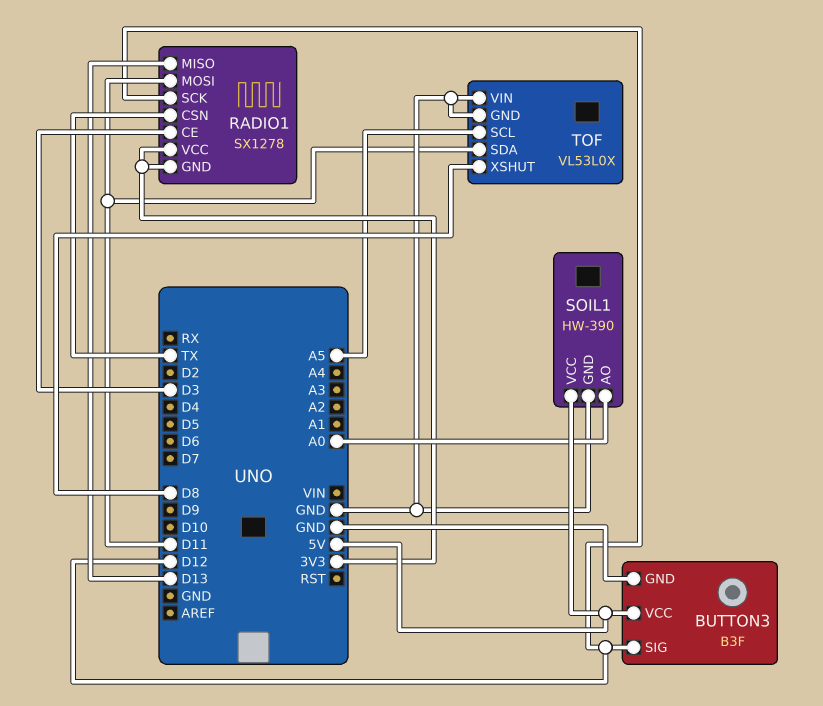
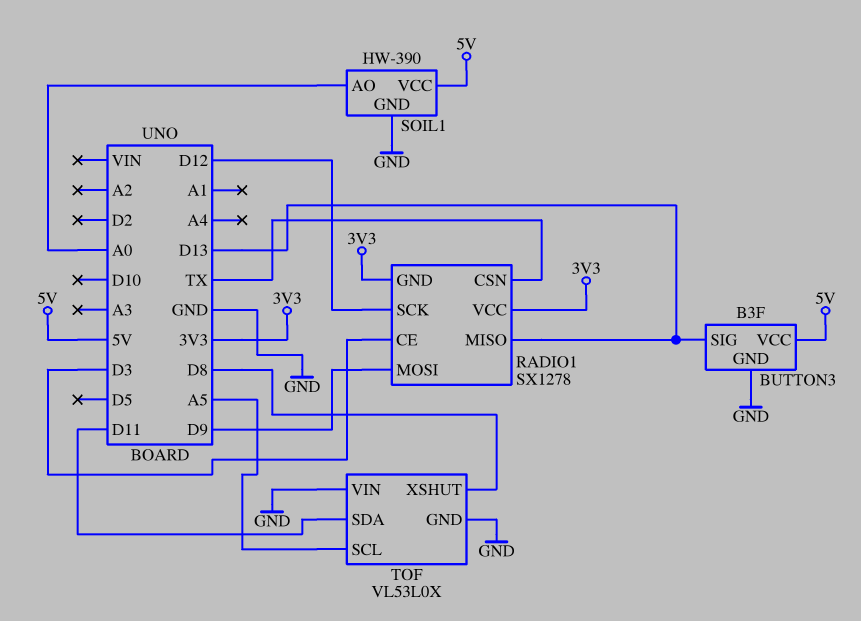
BUTTON3 pin SIG: D12 -> D13
RADIO1 pin MOSI: D11 -> D9

